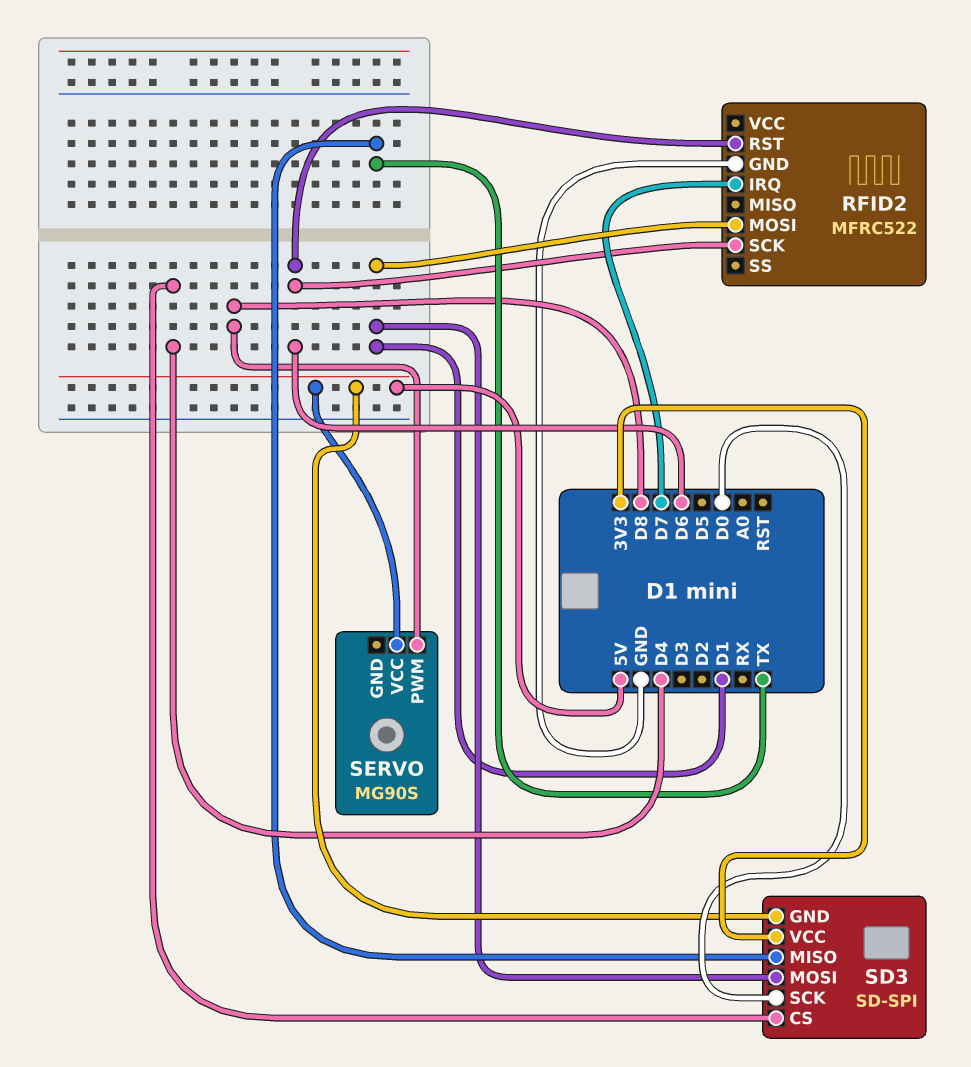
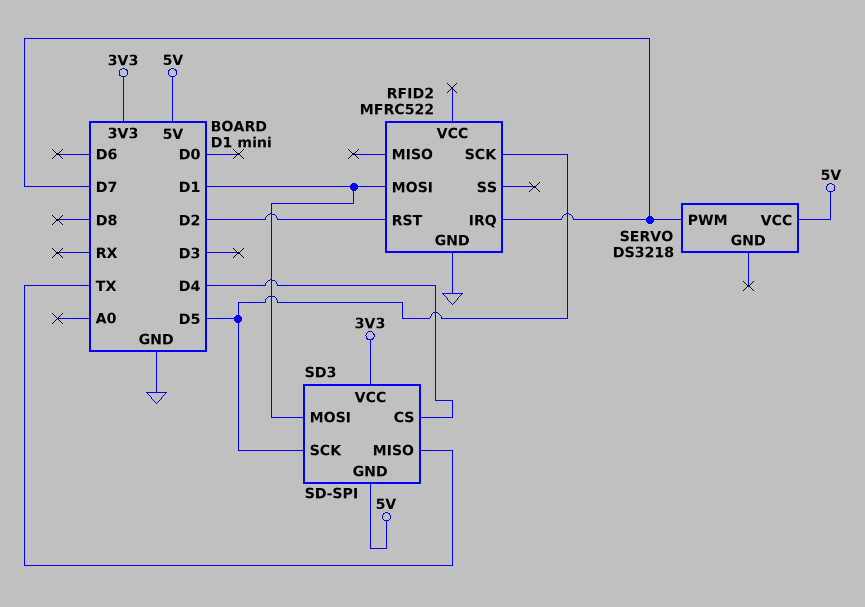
RFID2 pin RST: D6 -> D2
RFID2 pin SCK: D6 -> D5
SD3 pin SCK: D0 -> D5
SERVO: MG90S -> DS3218
SERVO pin PWM: D8 -> D7

